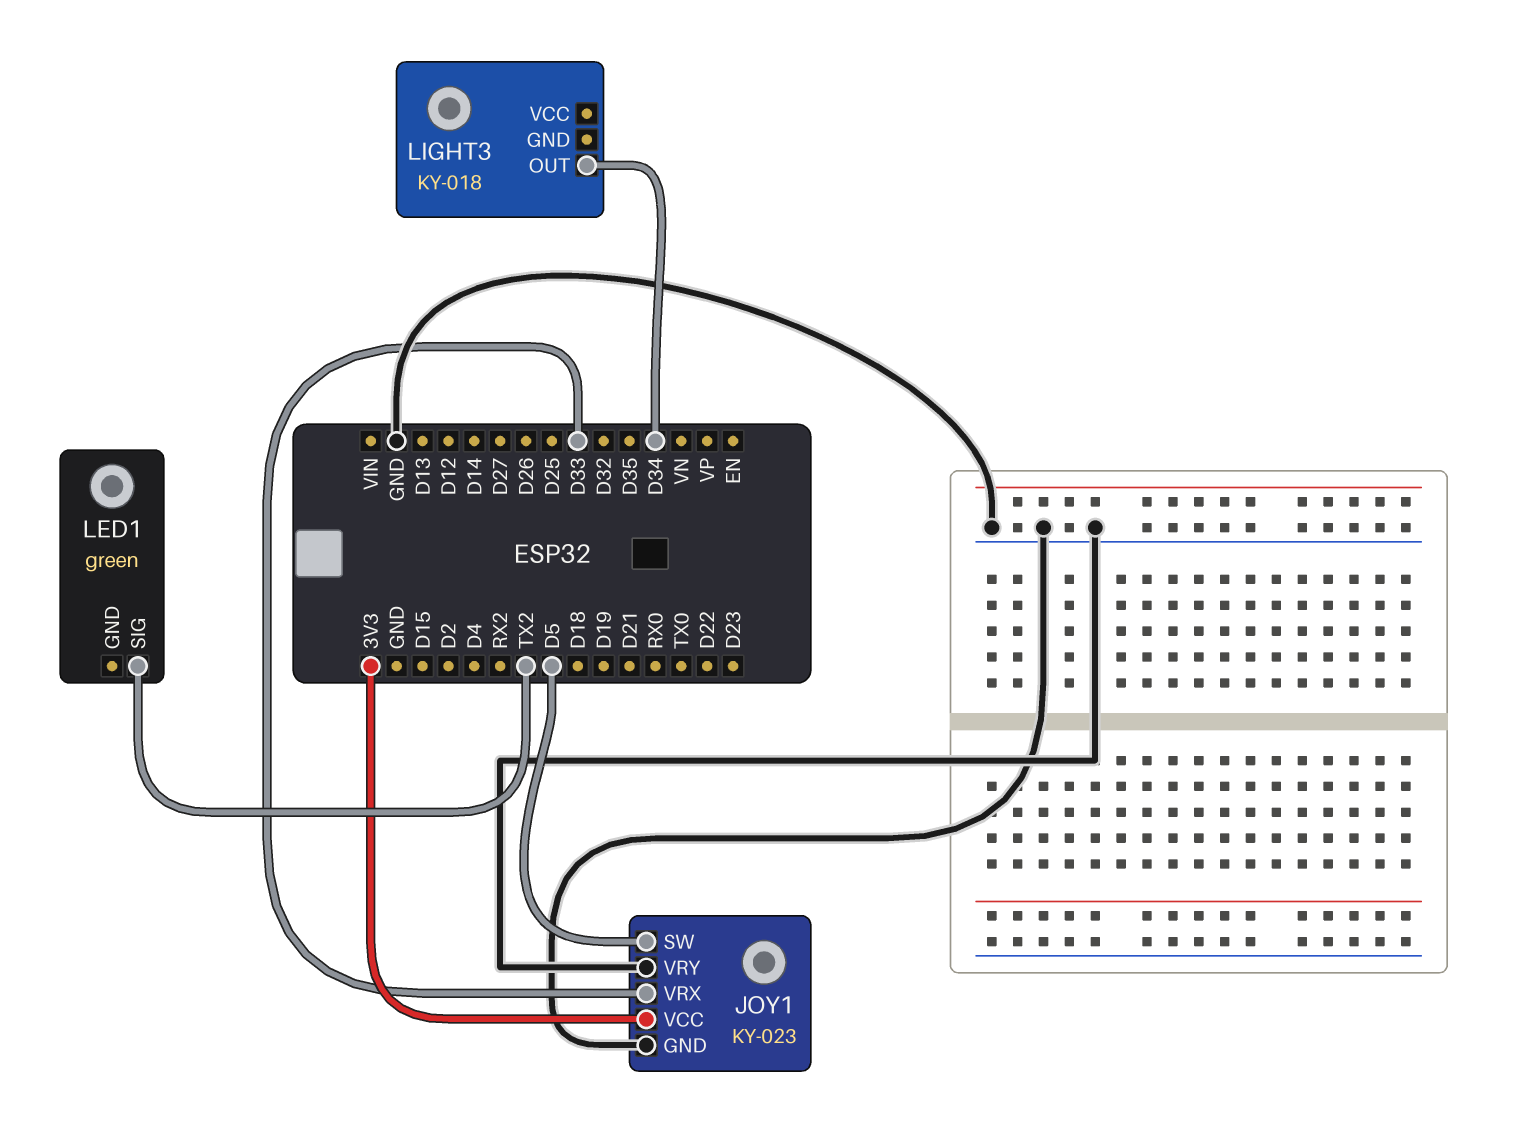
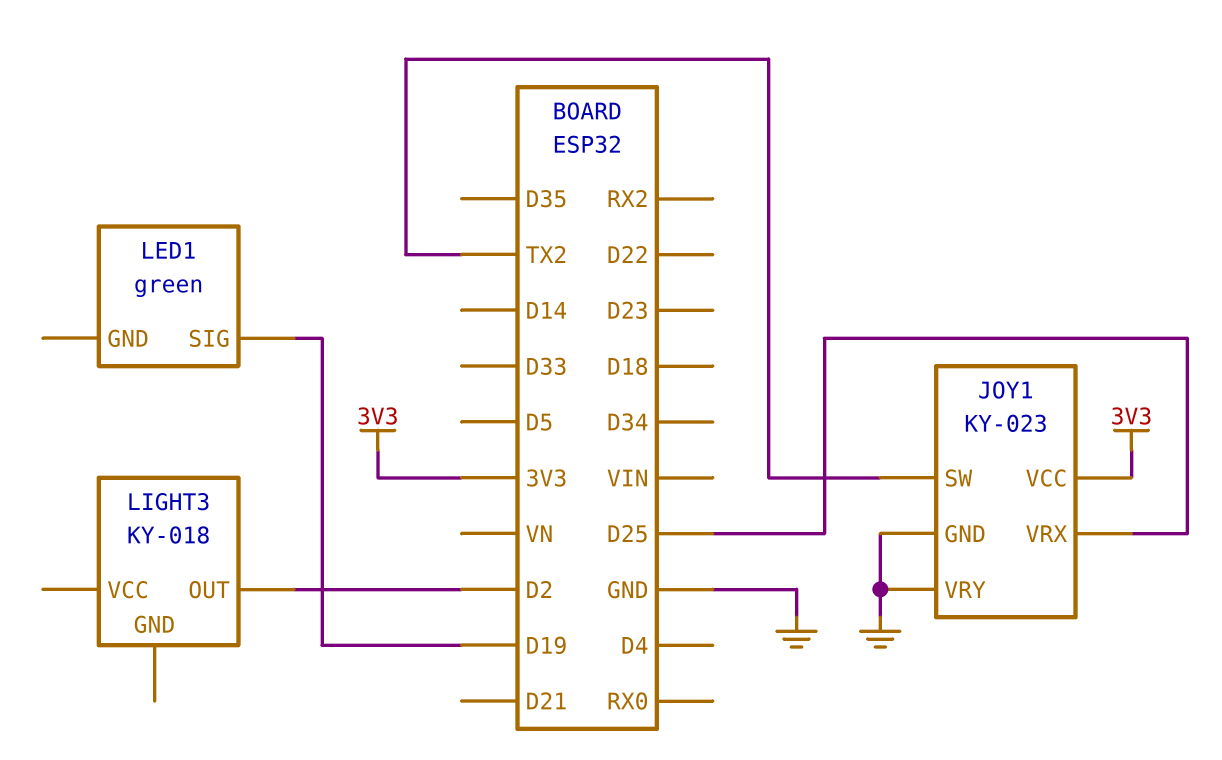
JOY1 pin SW: D5 -> TX2
JOY1 pin VRX: D33 -> D25
LED1 pin SIG: TX2 -> D19
LIGHT3 pin OUT: D34 -> D2

